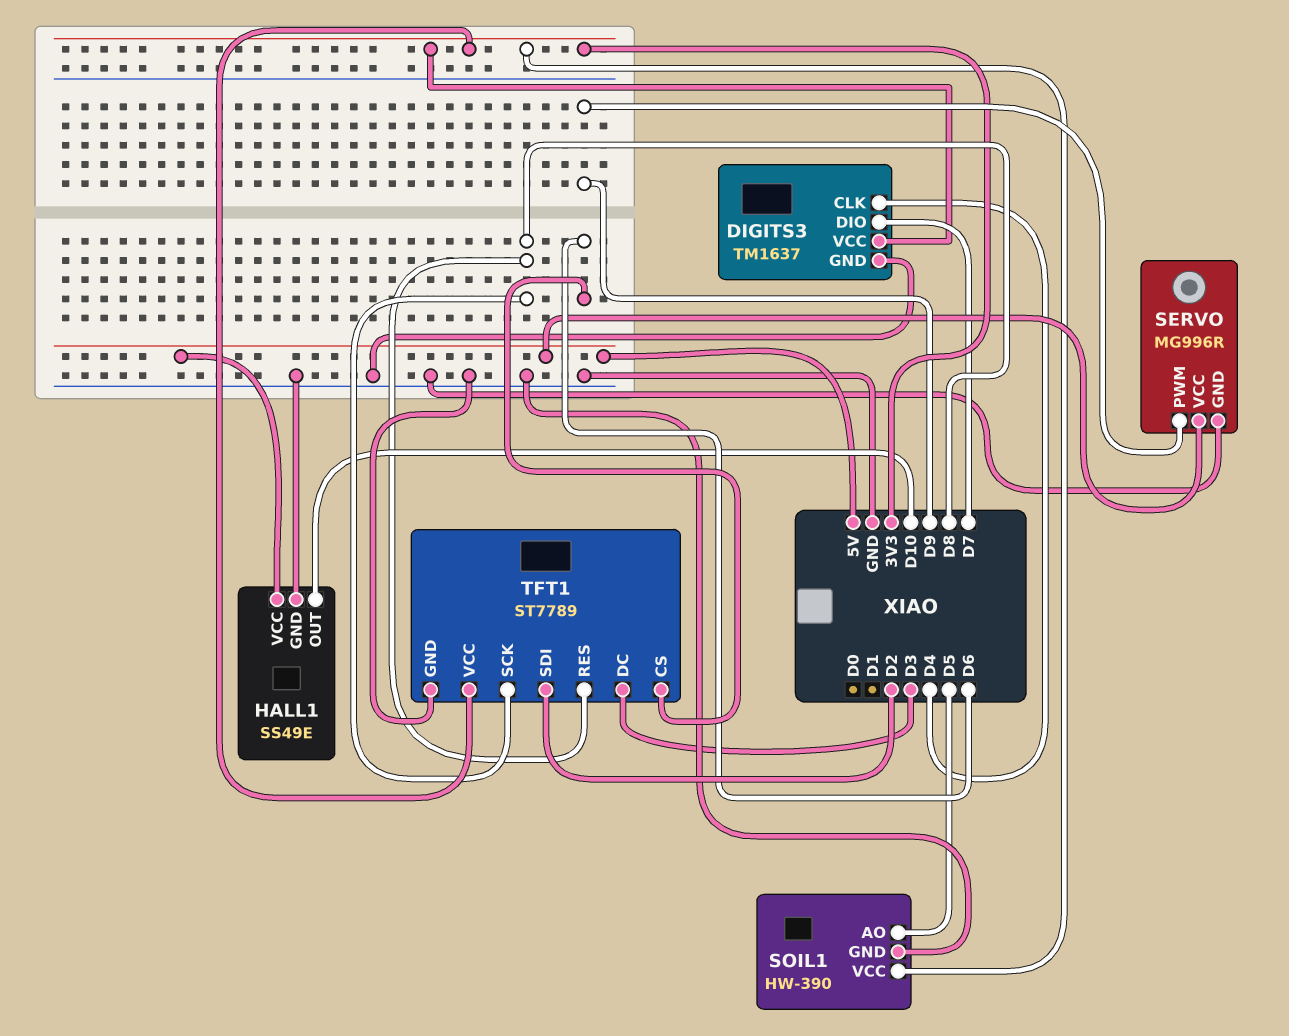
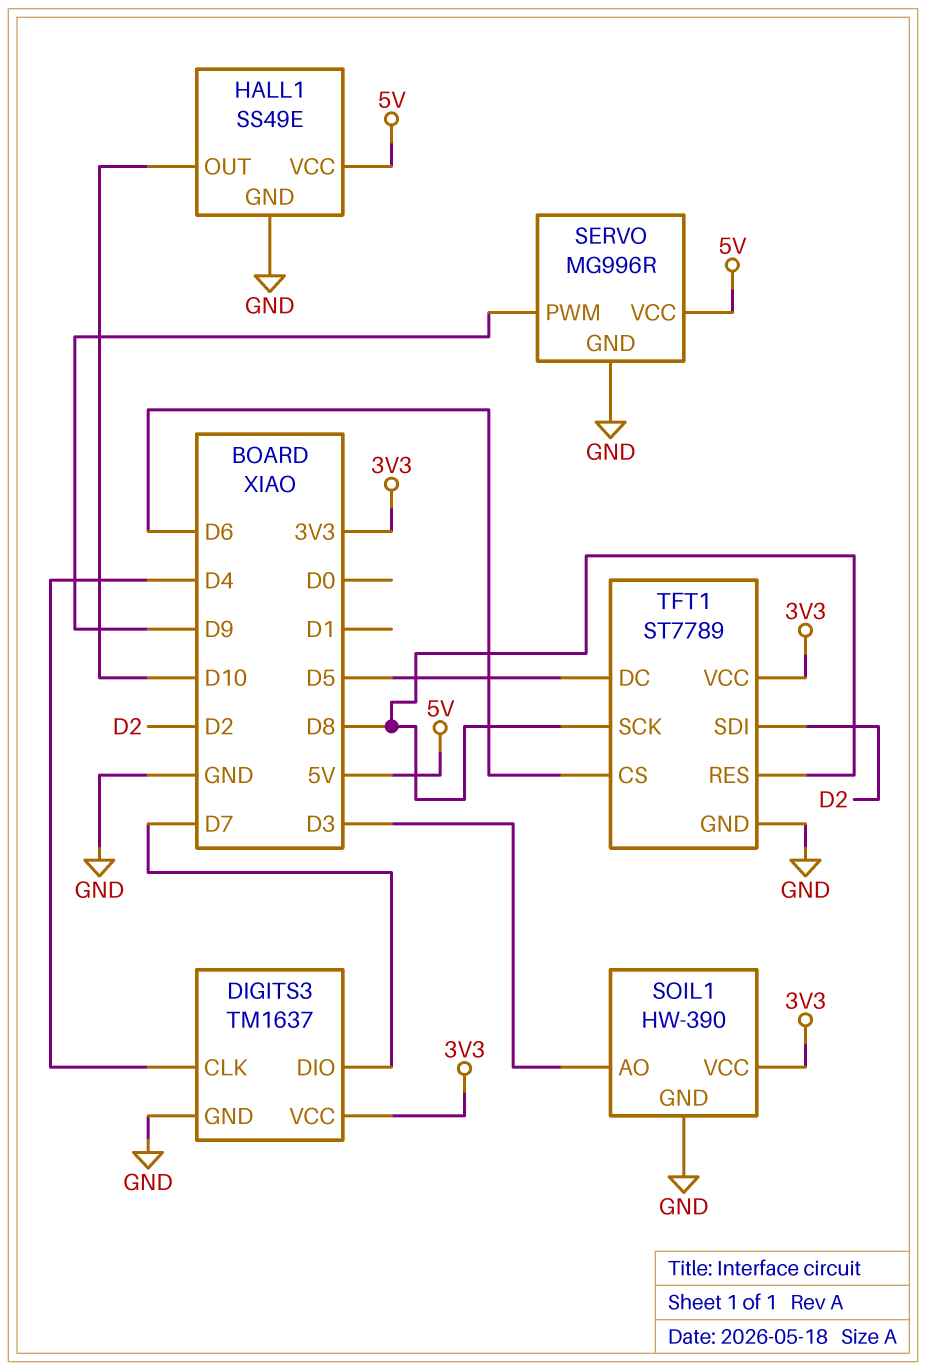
SOIL1 pin AO: D5 -> D3
TFT1 pin DC: D3 -> D5

